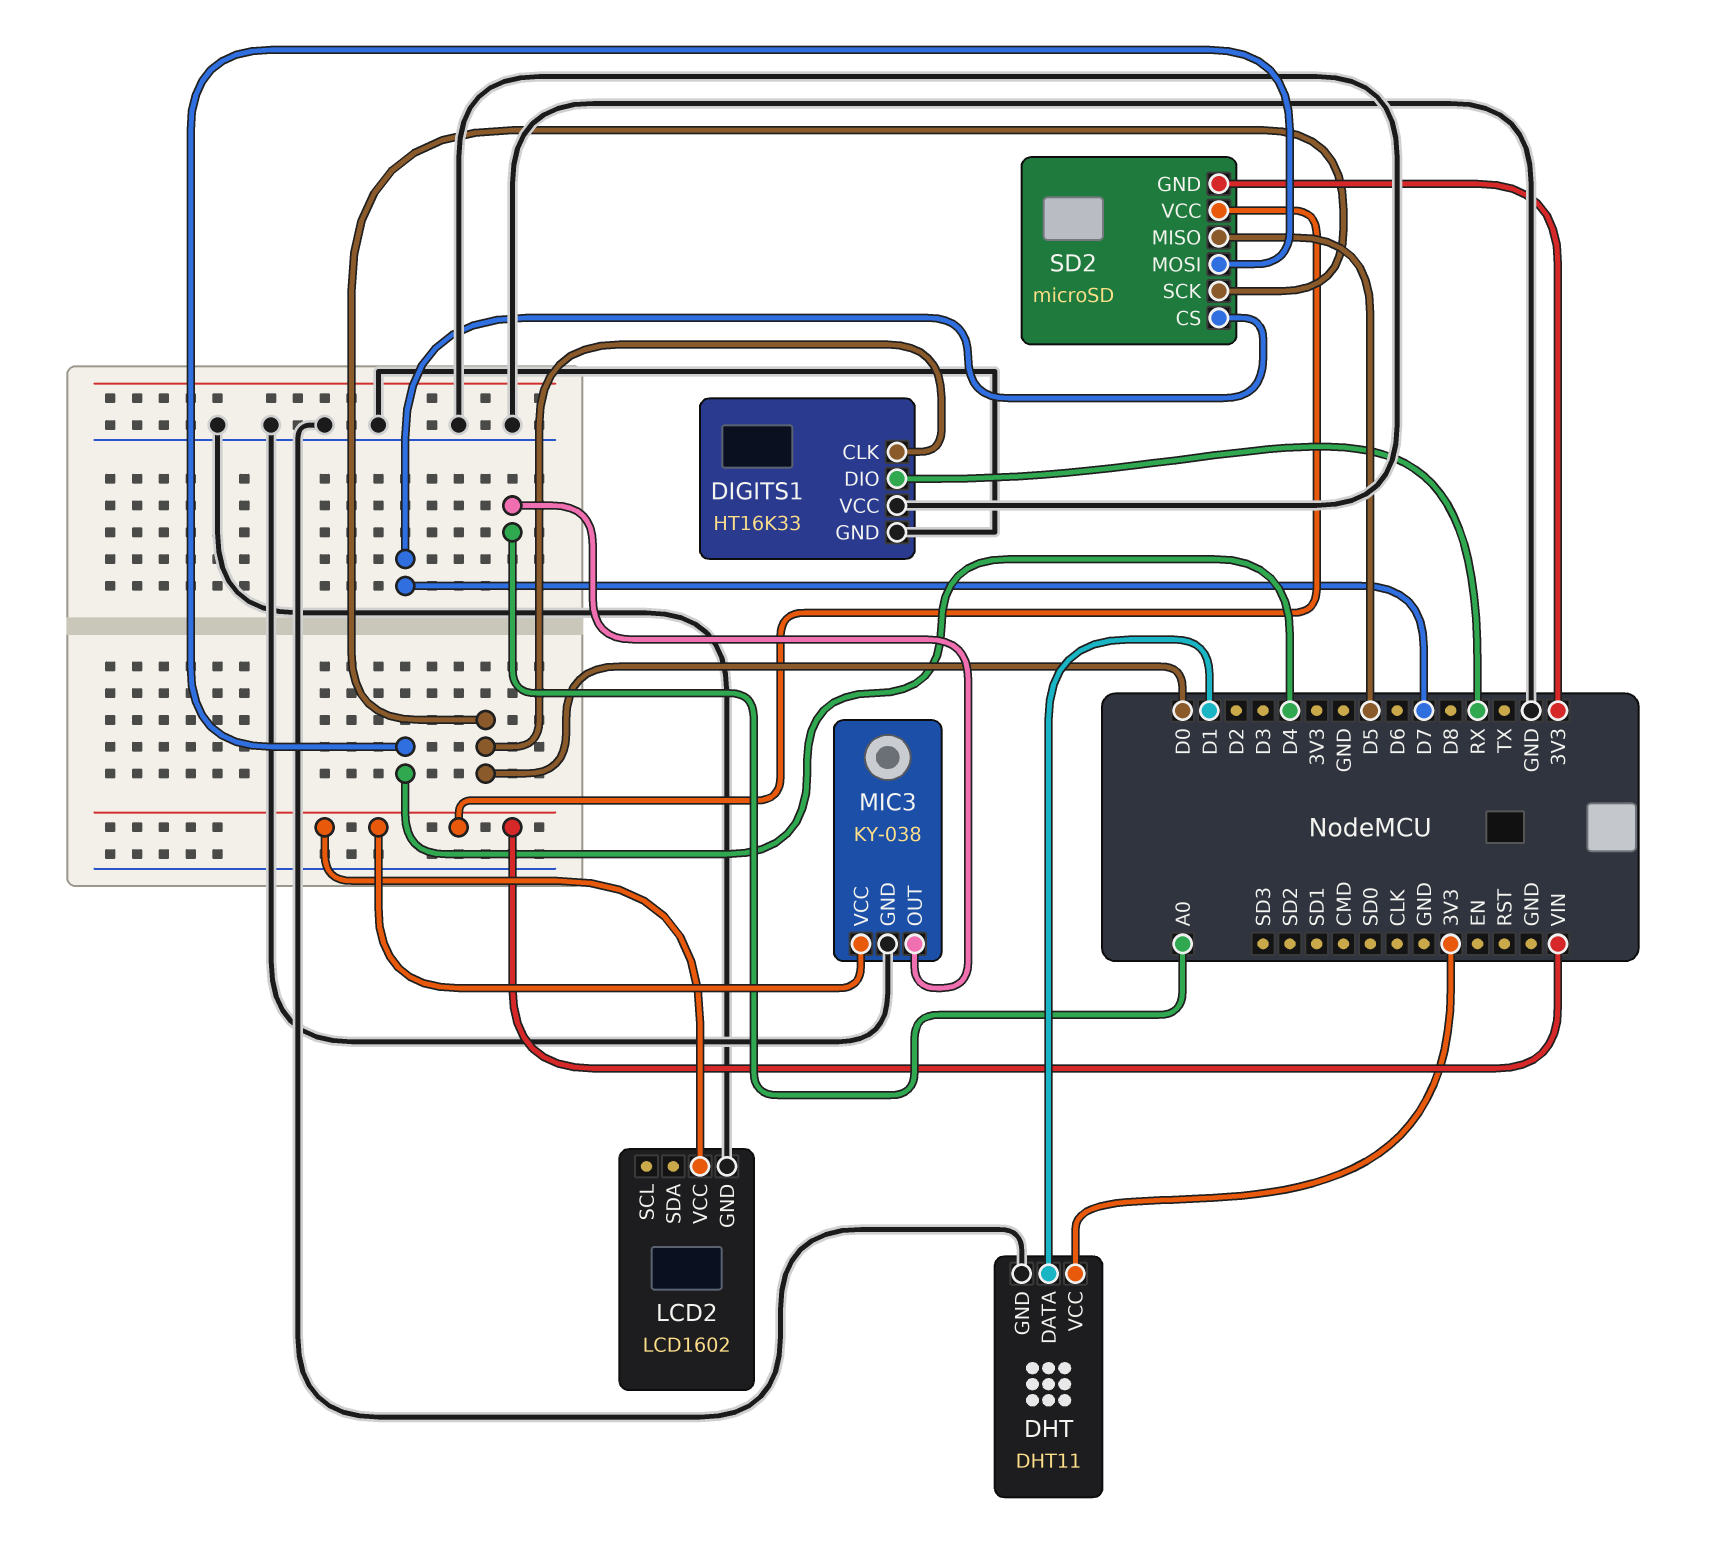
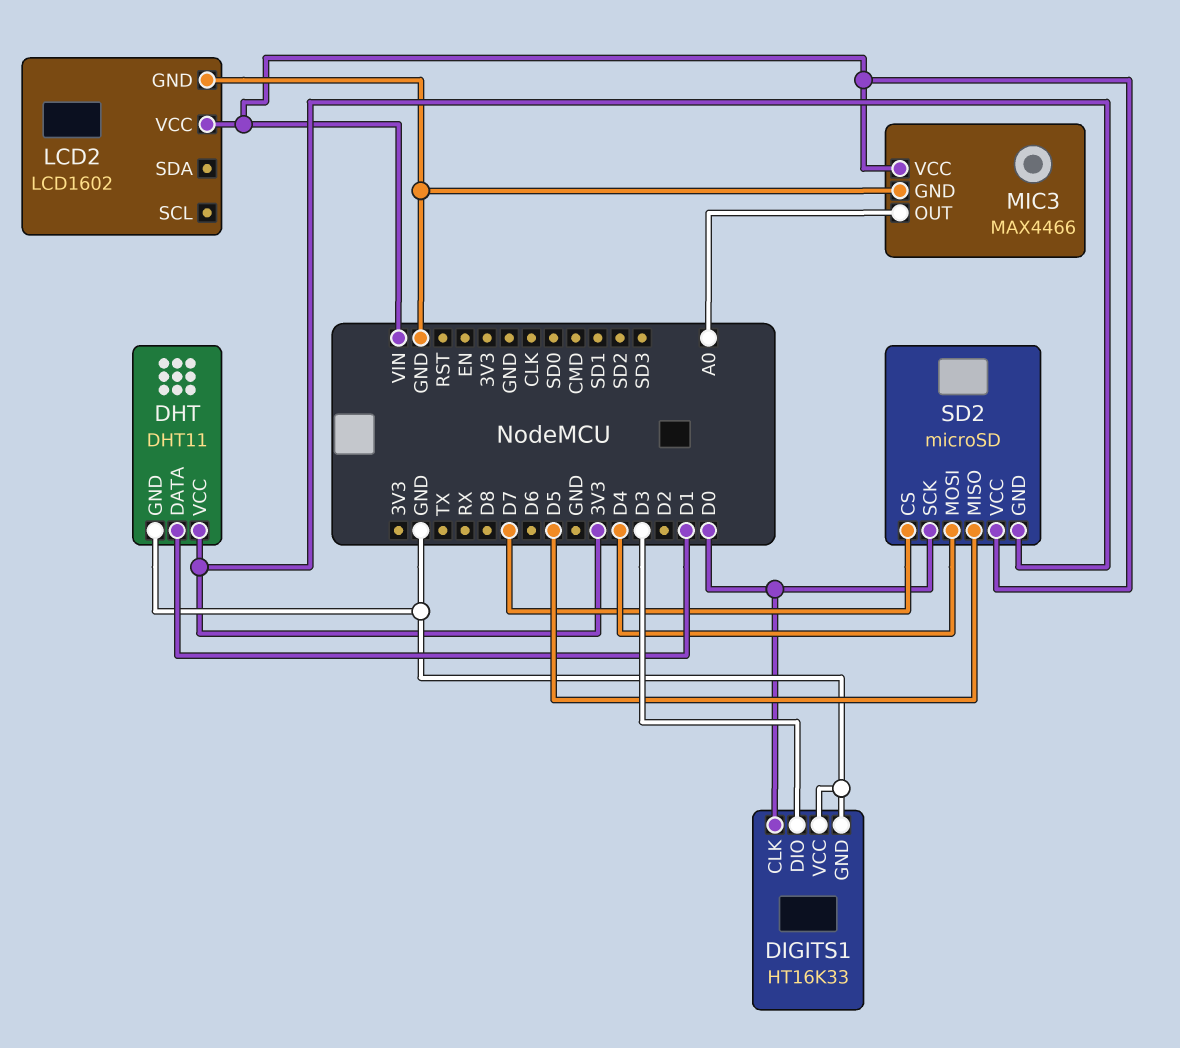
DIGITS1 pin DIO: RX -> D3
MIC3: KY-038 -> MAX4466

